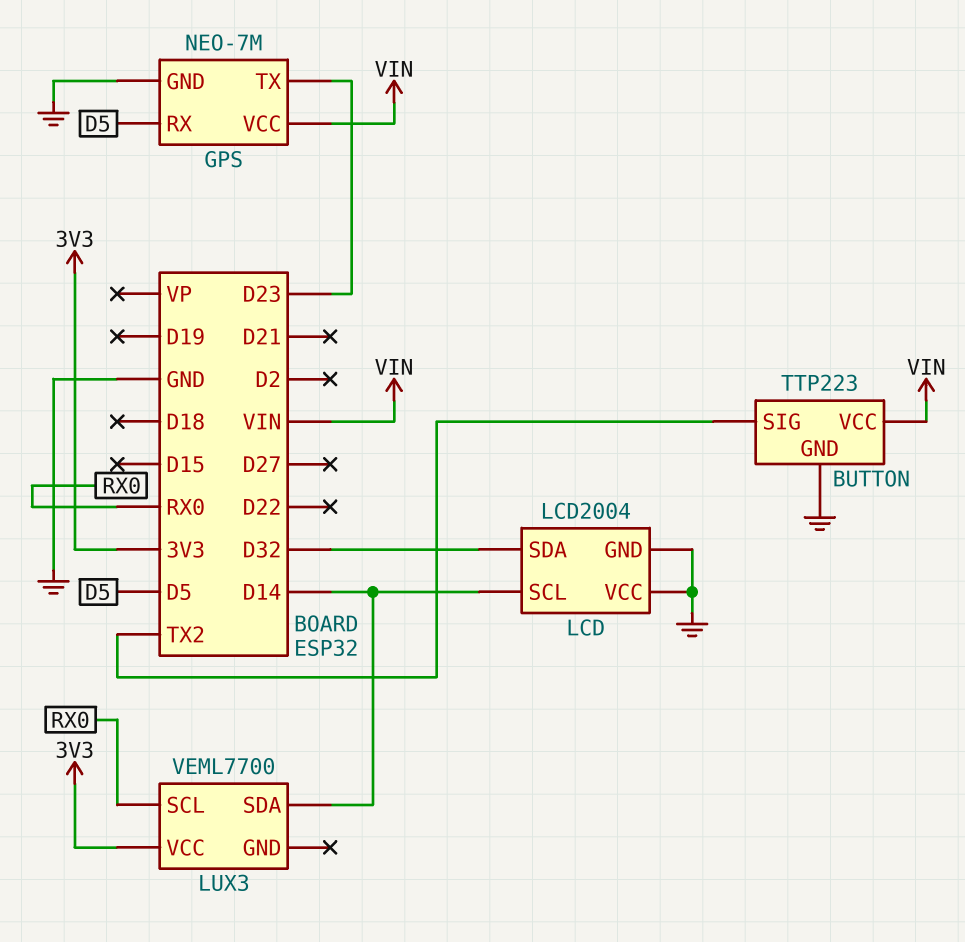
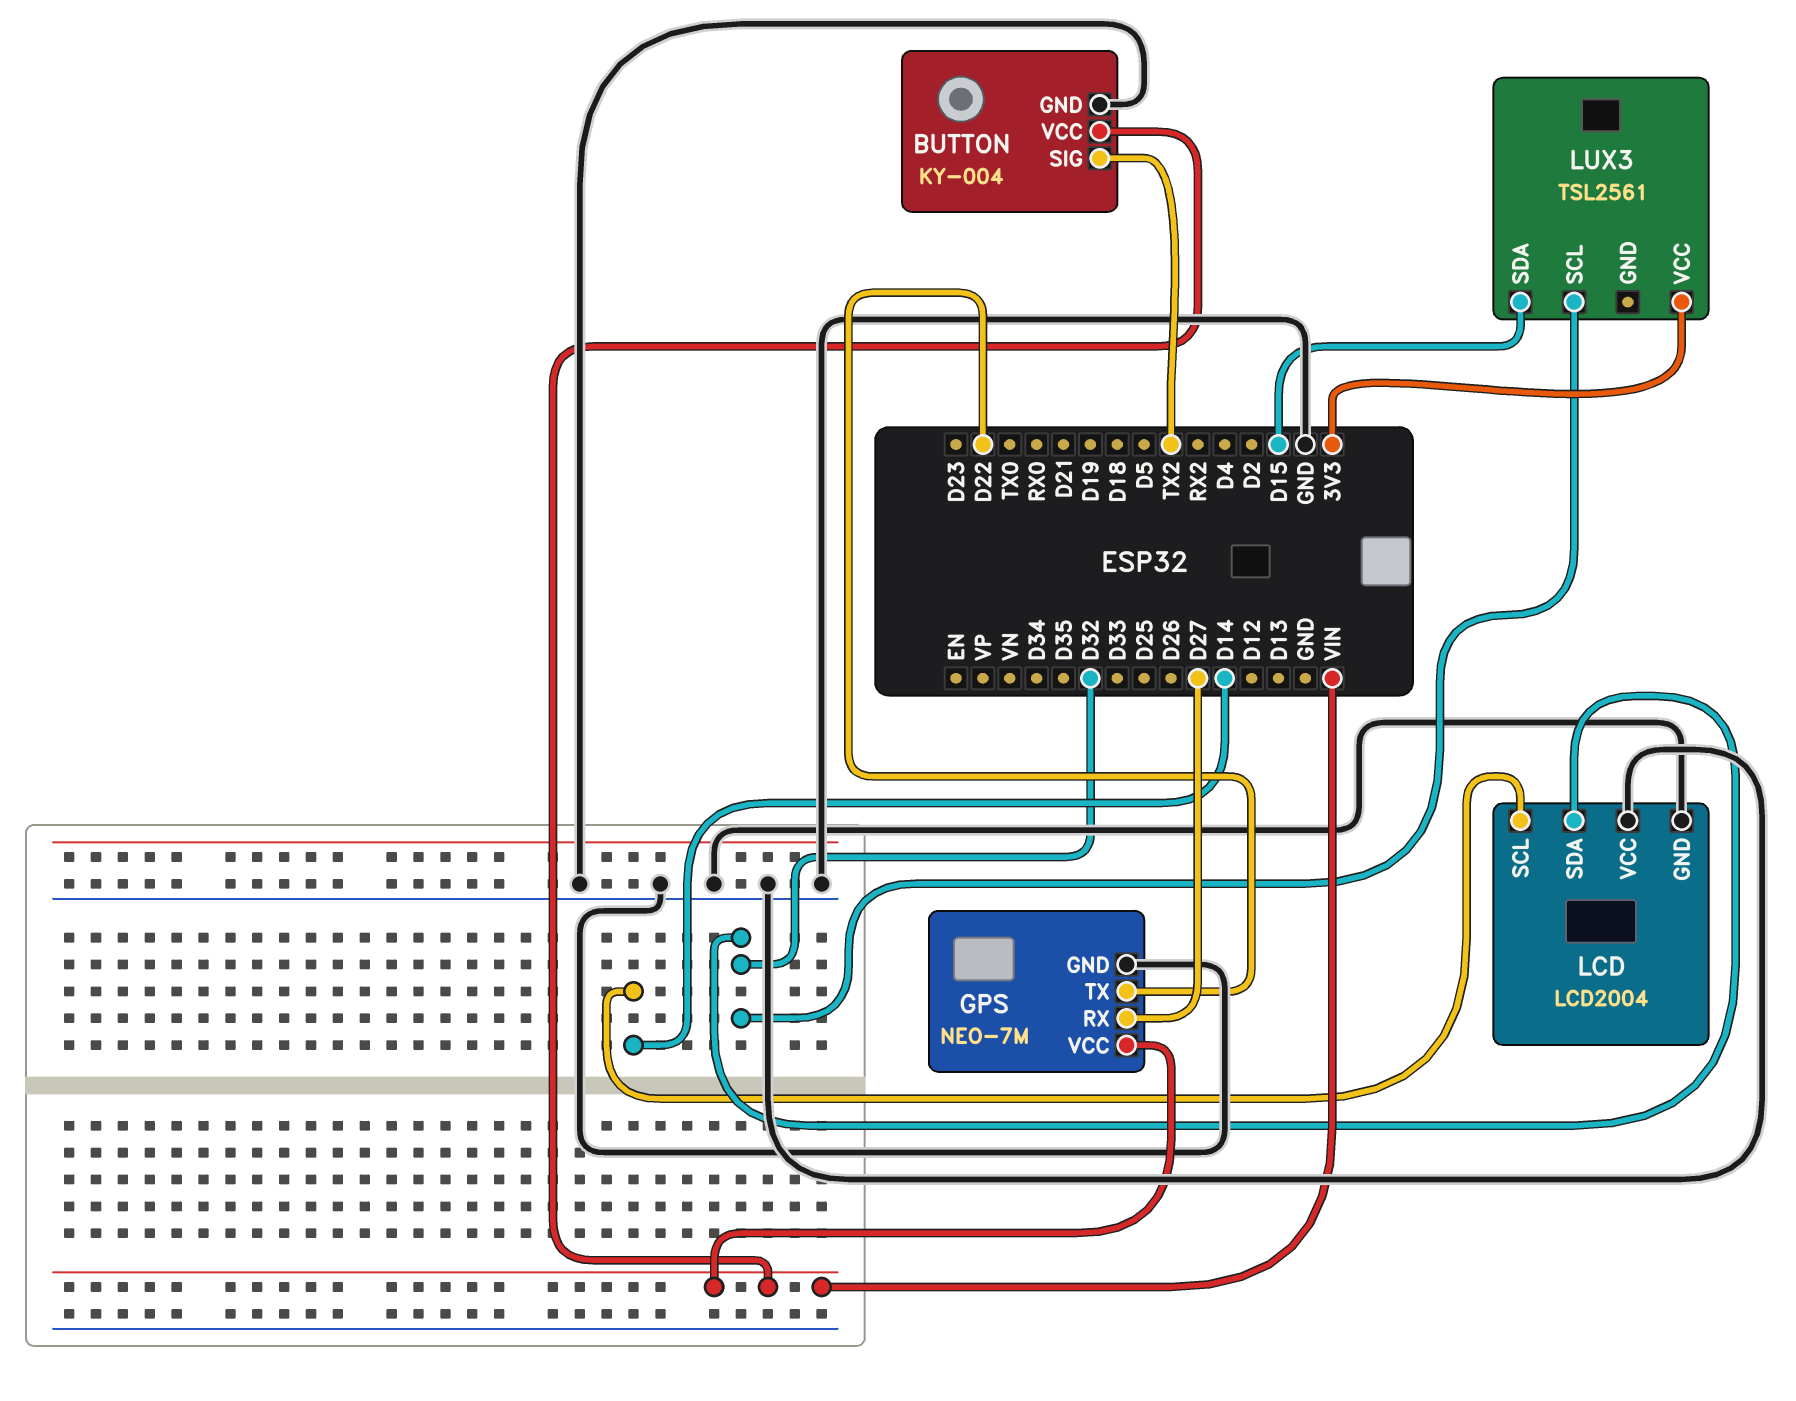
BUTTON: TTP223 -> KY-004
GPS pin RX: D5 -> D27
GPS pin TX: D23 -> D22
LUX3: VEML7700 -> TSL2561
LUX3 pin SCL: RX0 -> D32
LUX3 pin SDA: D14 -> D15

